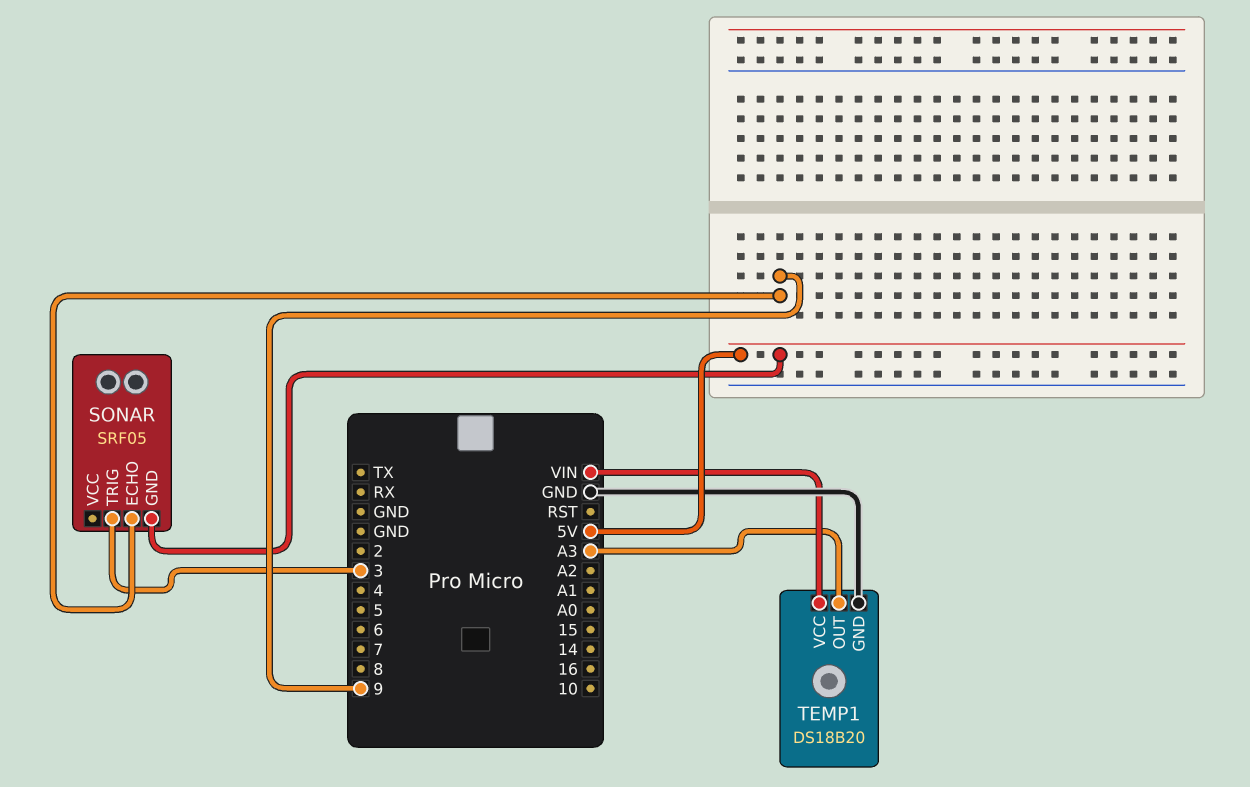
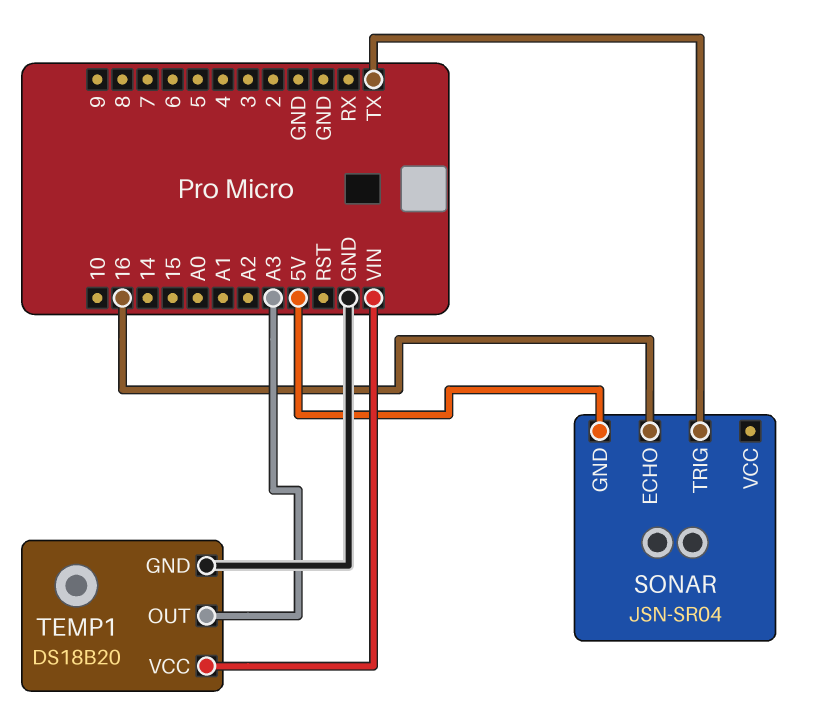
SONAR: SRF05 -> JSN-SR04
SONAR pin ECHO: 9 -> 16
SONAR pin TRIG: 3 -> TX

